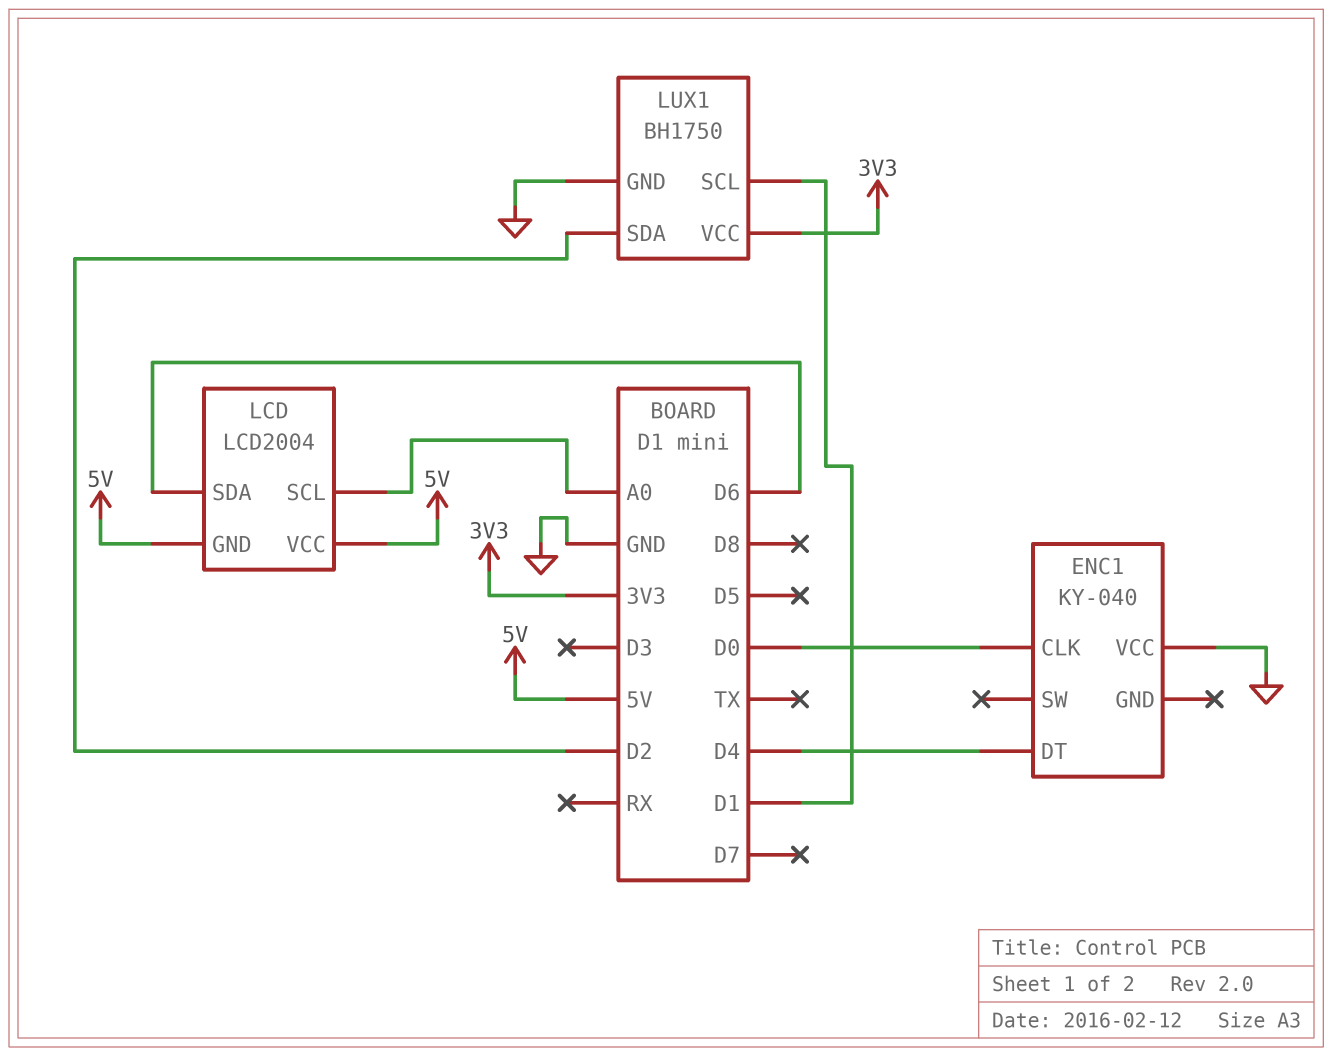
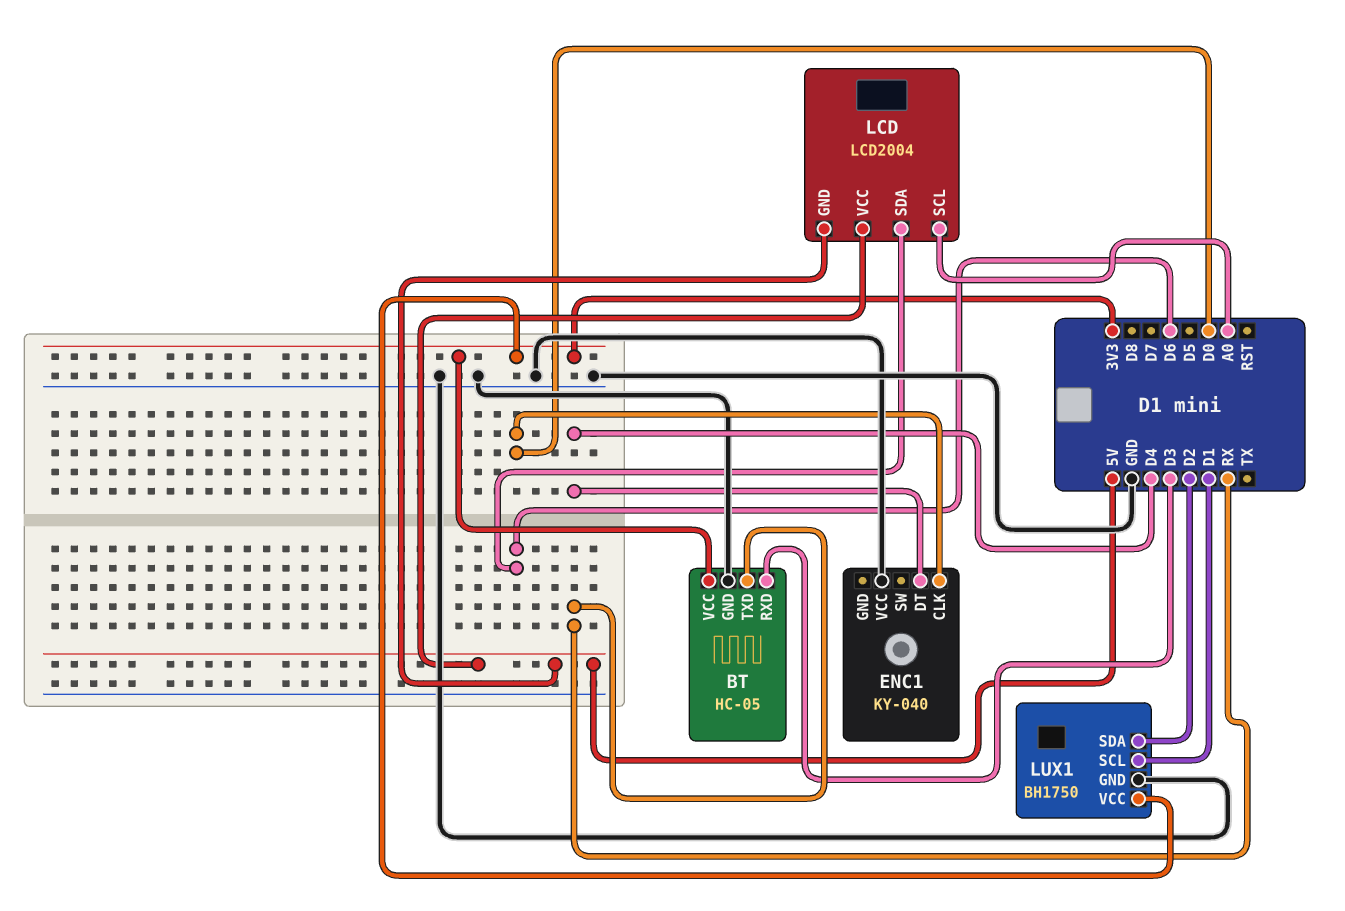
BT: none -> HC-05
BT pin GND: none -> GND
BT pin RXD: none -> D3
BT pin TXD: none -> RX
BT pin VCC: none -> 3V3

